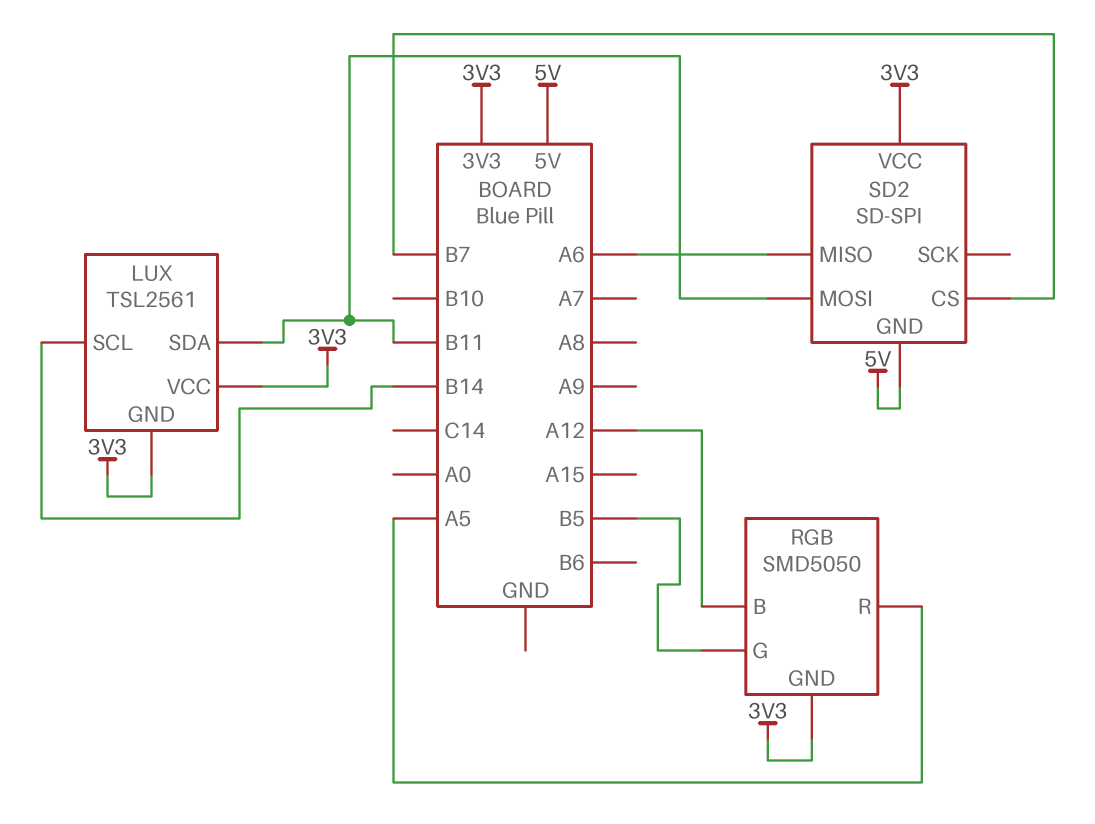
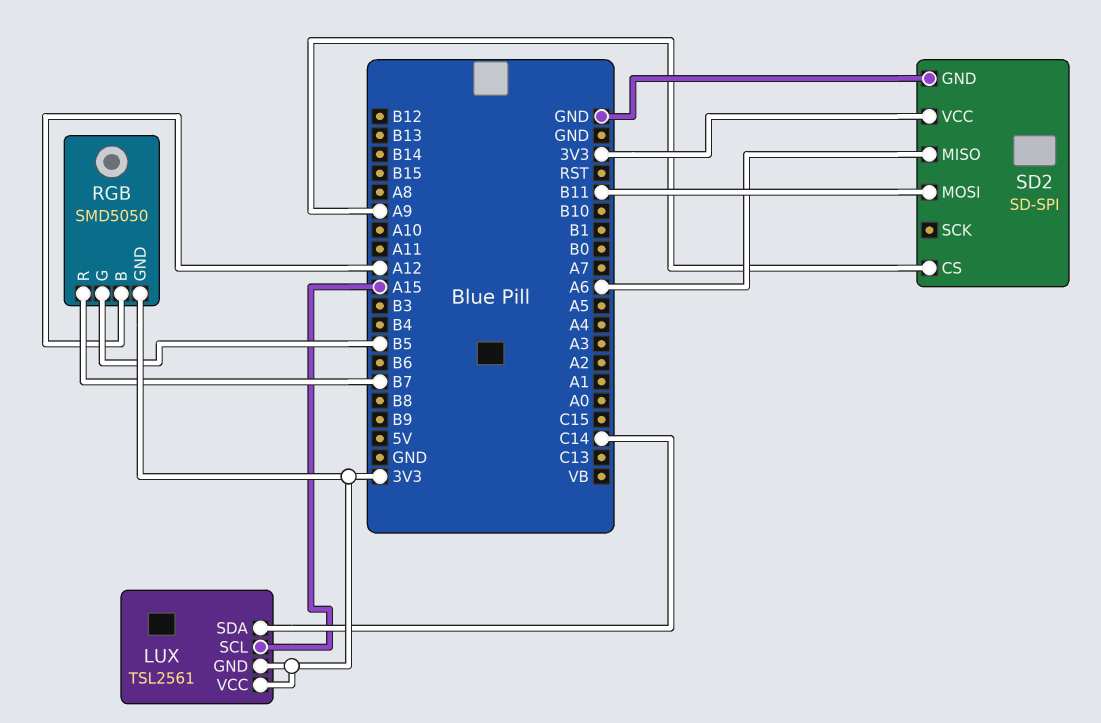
LUX pin SCL: B14 -> A15
LUX pin SDA: B11 -> C14
RGB pin R: A5 -> B7
SD2 pin CS: B7 -> A9
SD2 pin GND: 5V -> GND

